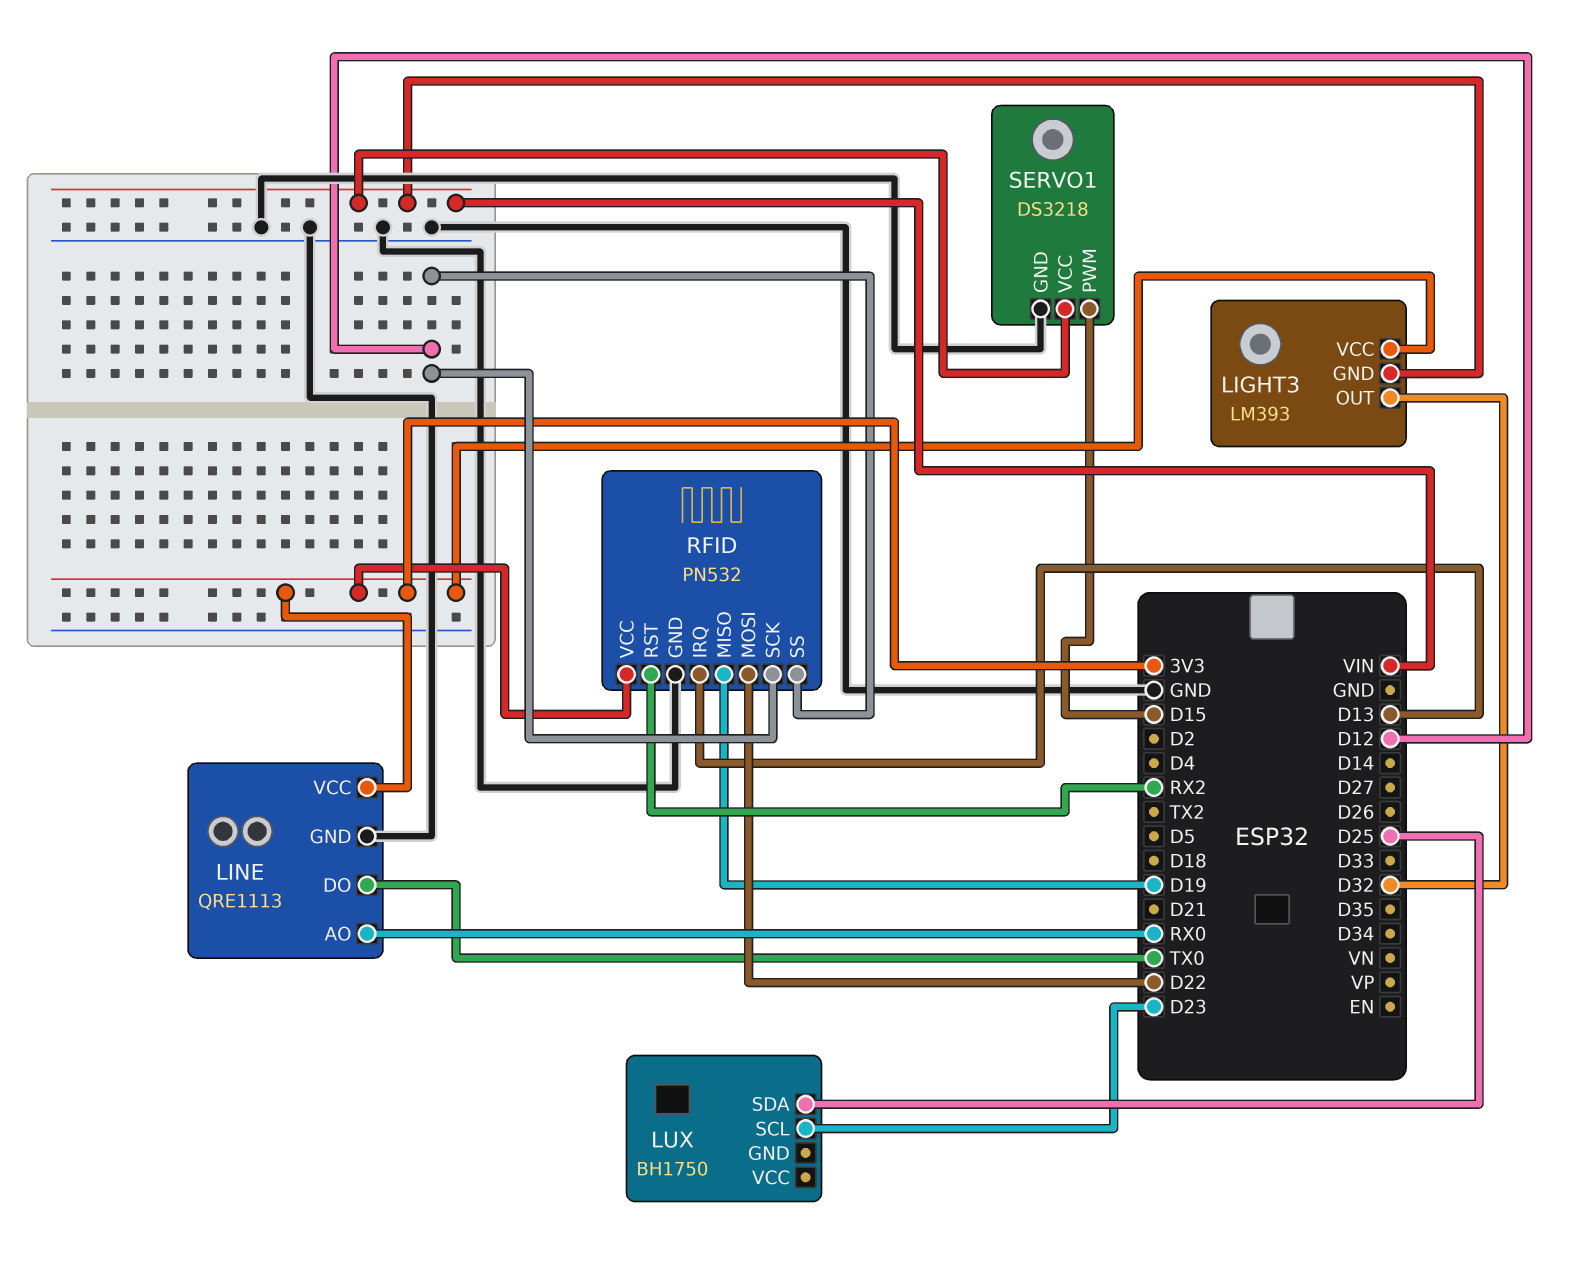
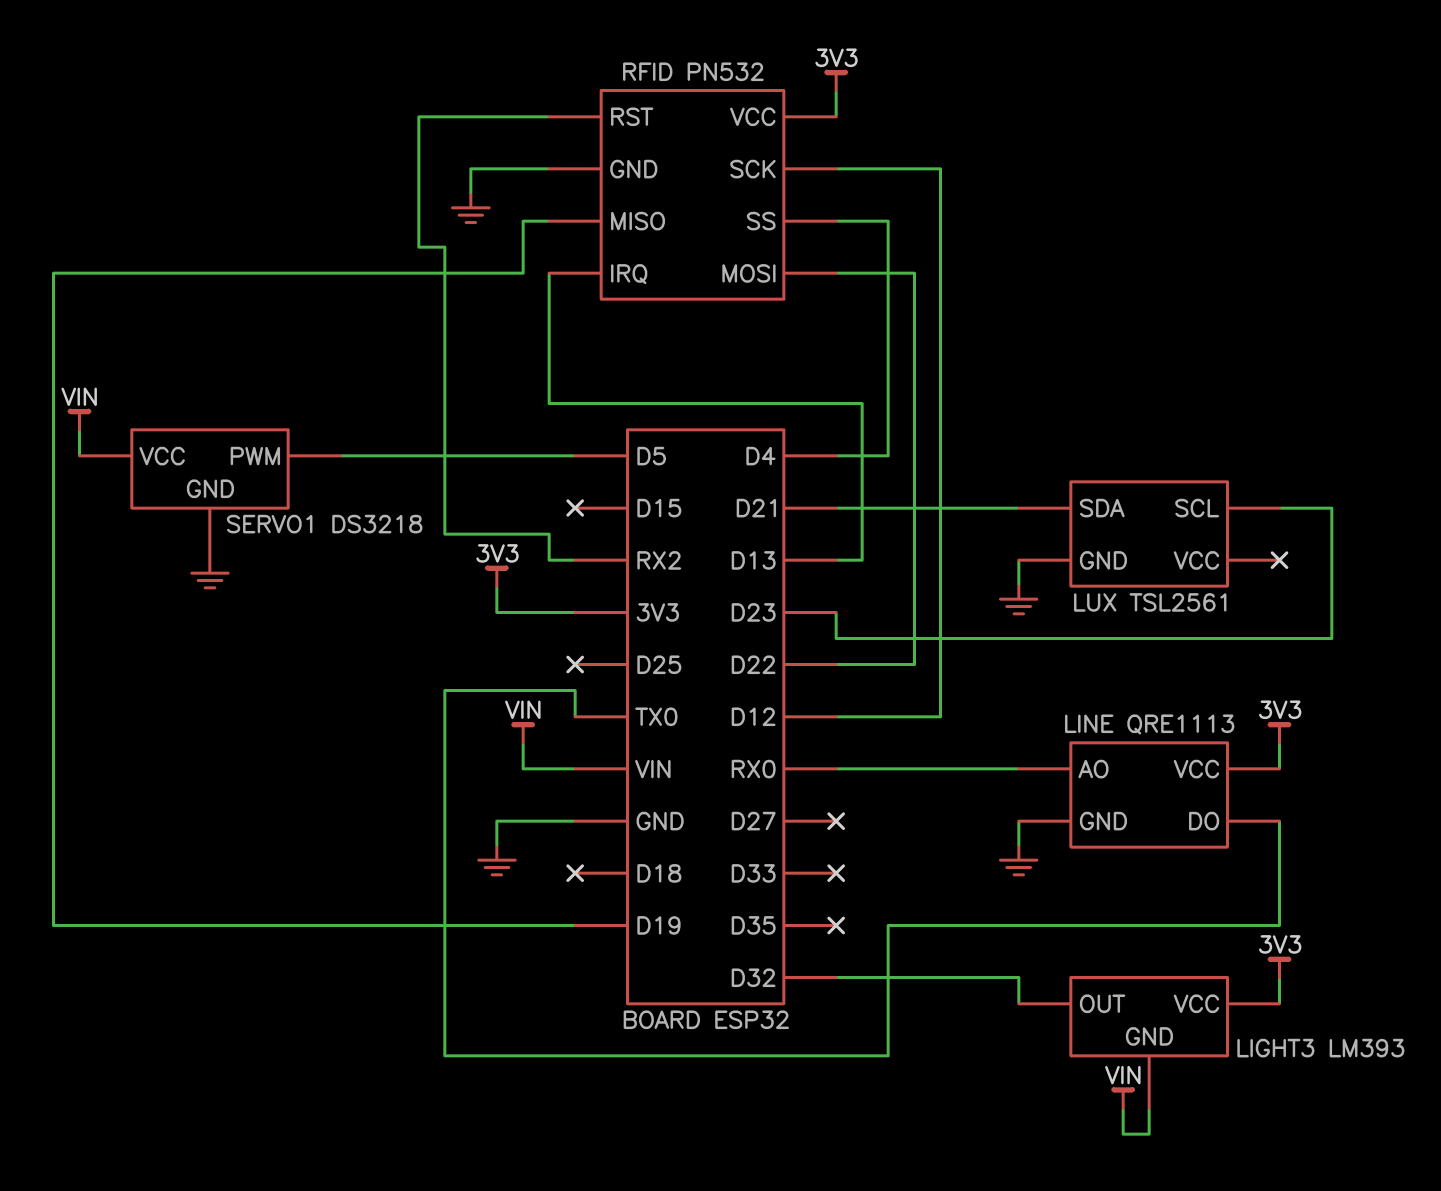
LUX: BH1750 -> TSL2561
LUX pin GND: none -> GND
LUX pin SDA: D25 -> D21
RFID pin SS: D12 -> D4
SERVO1 pin PWM: D15 -> D5

